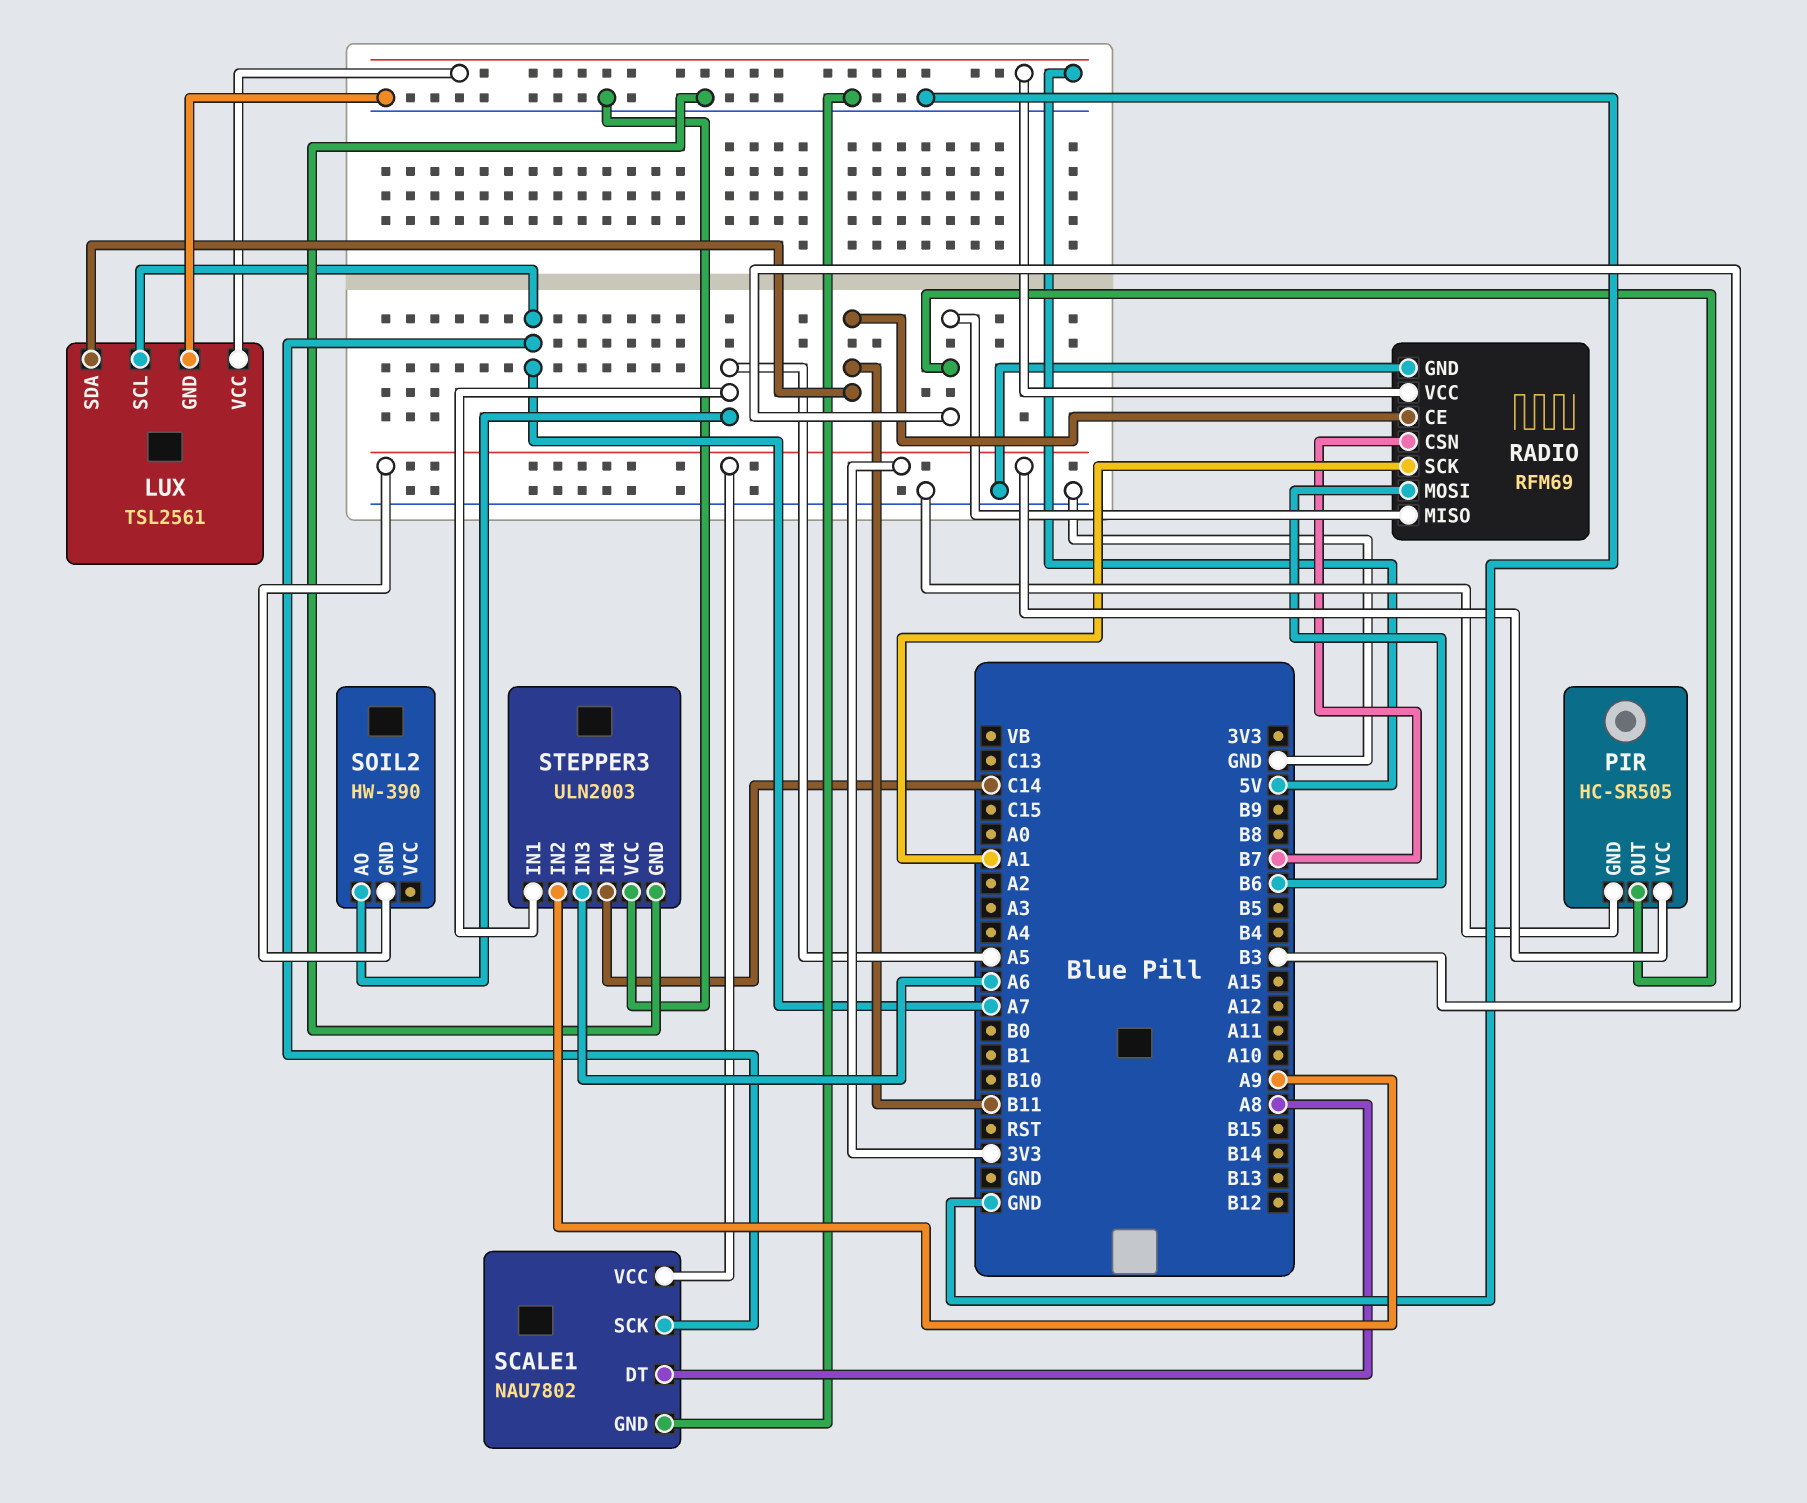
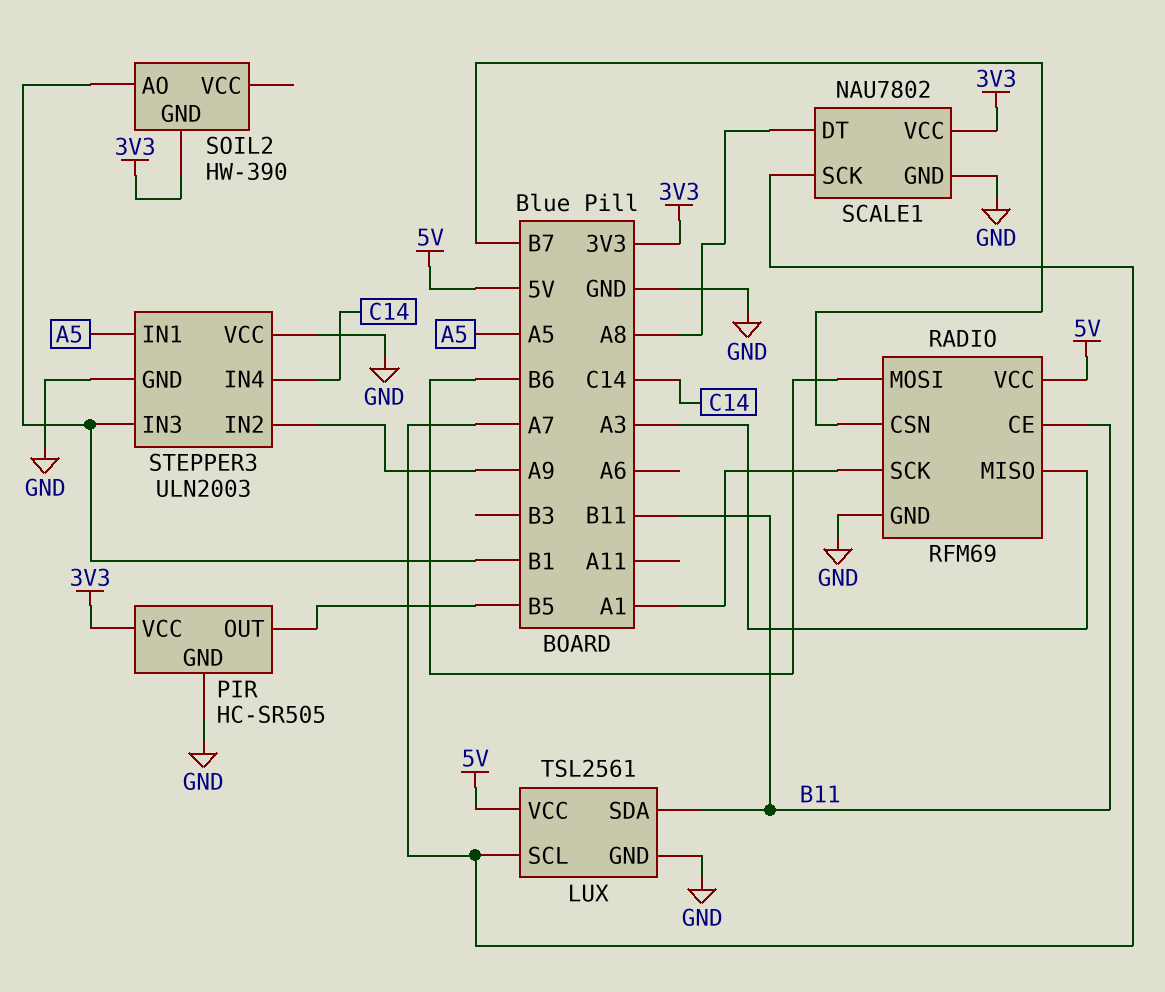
PIR pin OUT: B3 -> B5
RADIO pin MISO: B3 -> A3
SOIL2 pin AO: A5 -> B1
STEPPER3 pin IN3: A6 -> B1

